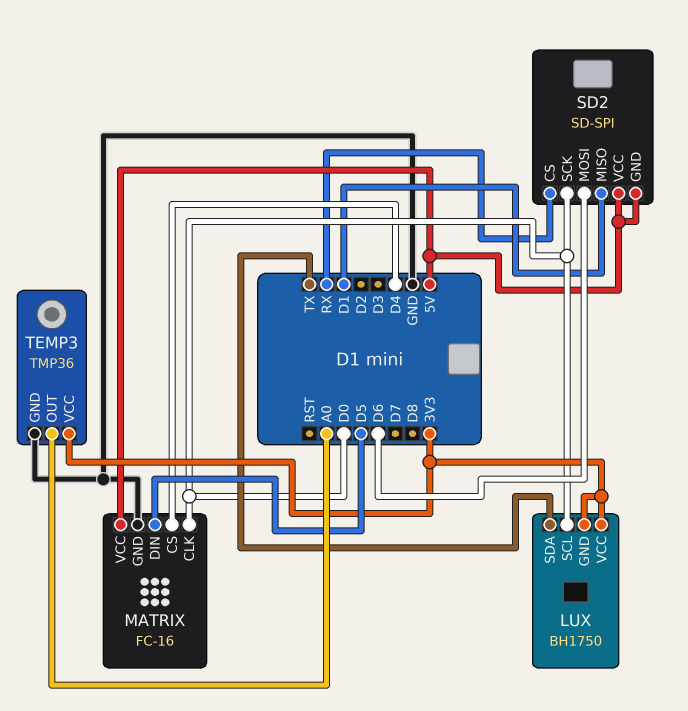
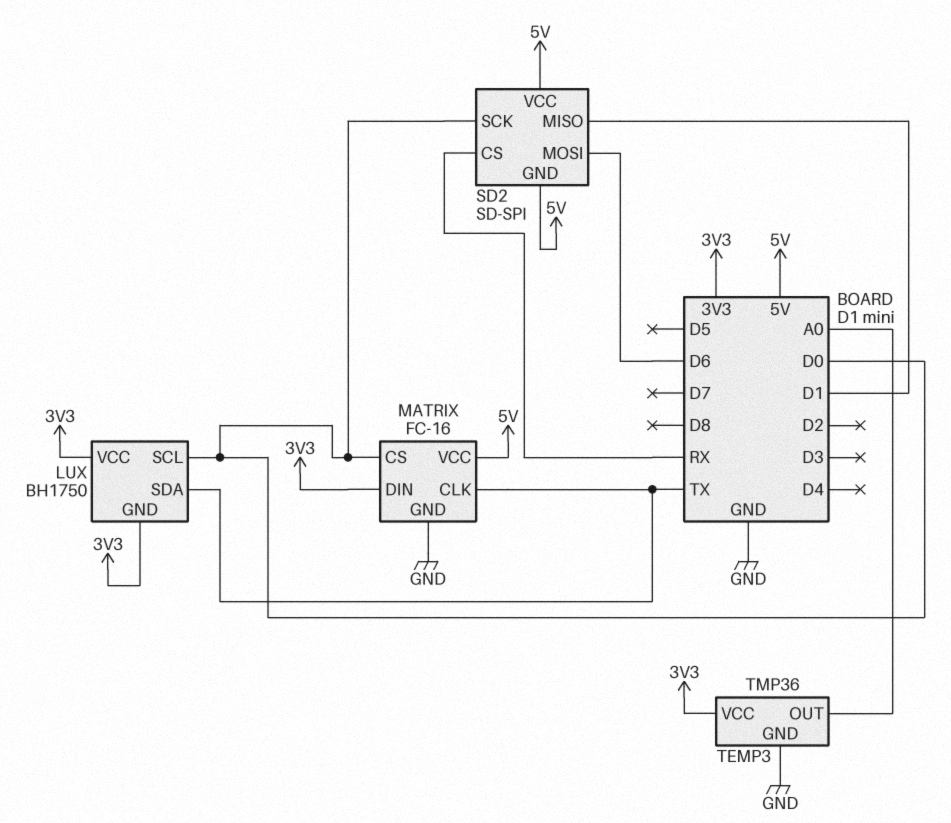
MATRIX pin CLK: D0 -> TX
MATRIX pin CS: D4 -> D0
MATRIX pin DIN: D5 -> 3V3

